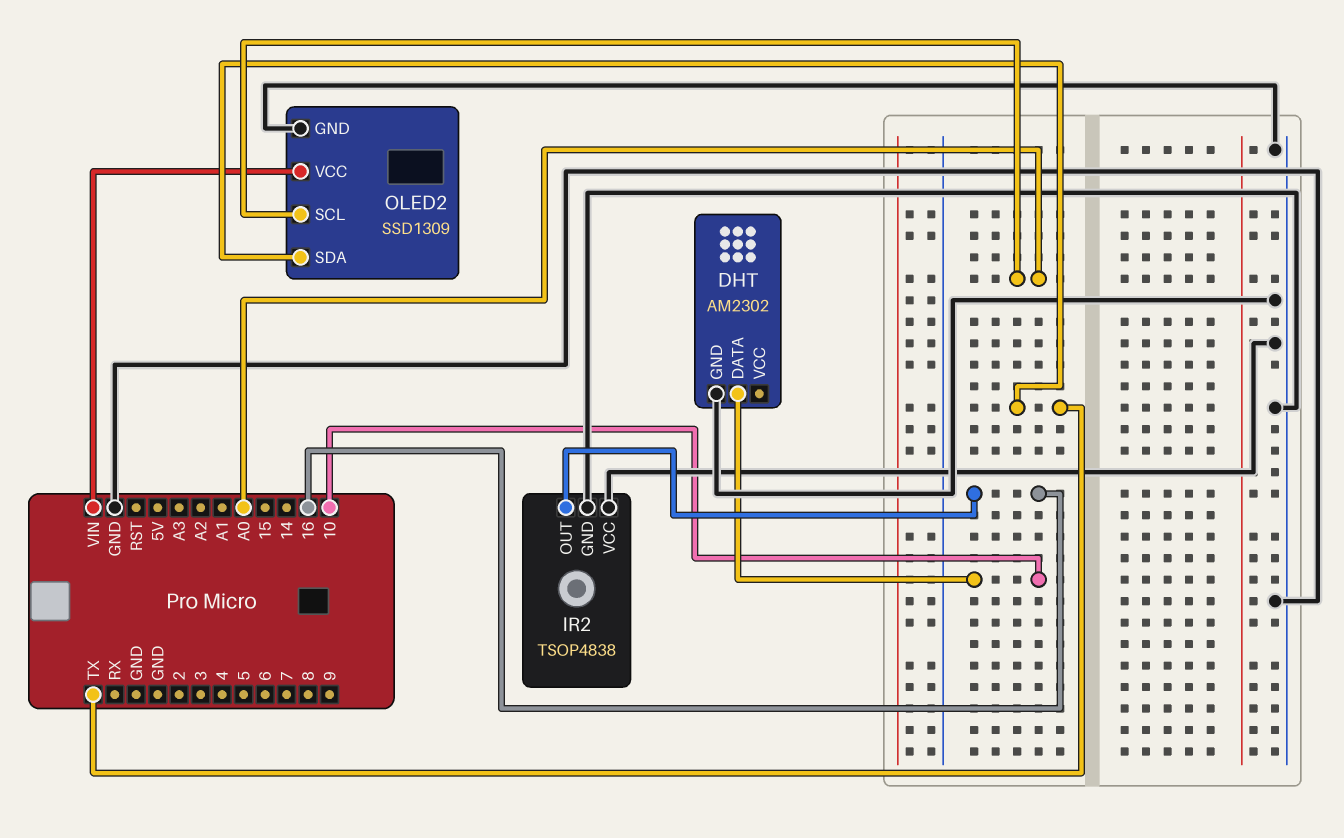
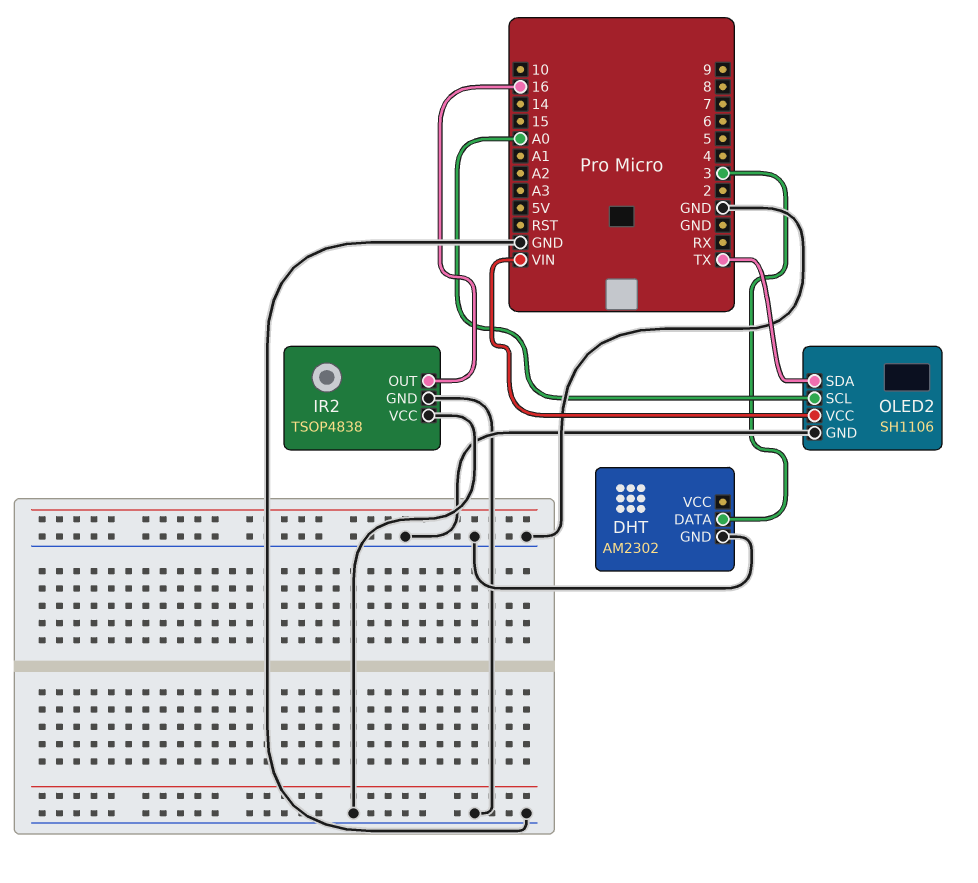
DHT pin DATA: 10 -> 3
OLED2: SSD1309 -> SH1106

